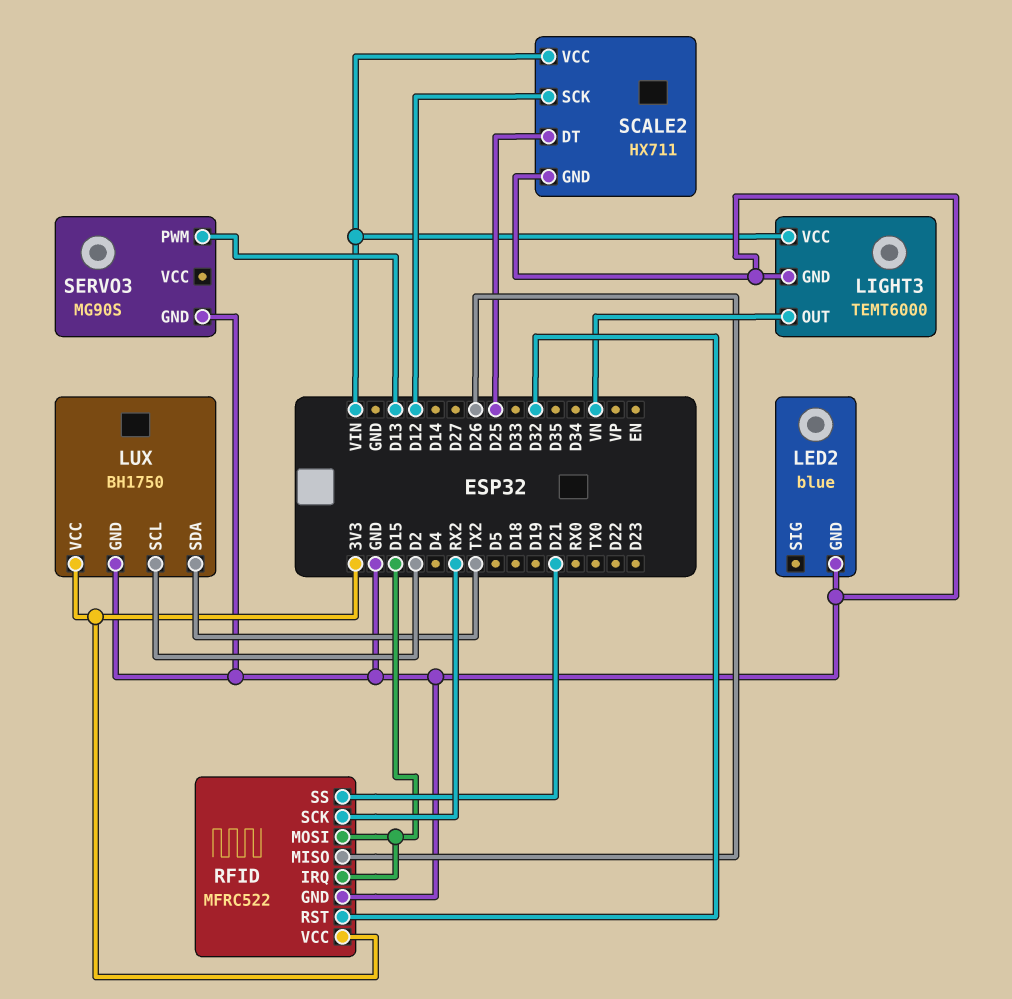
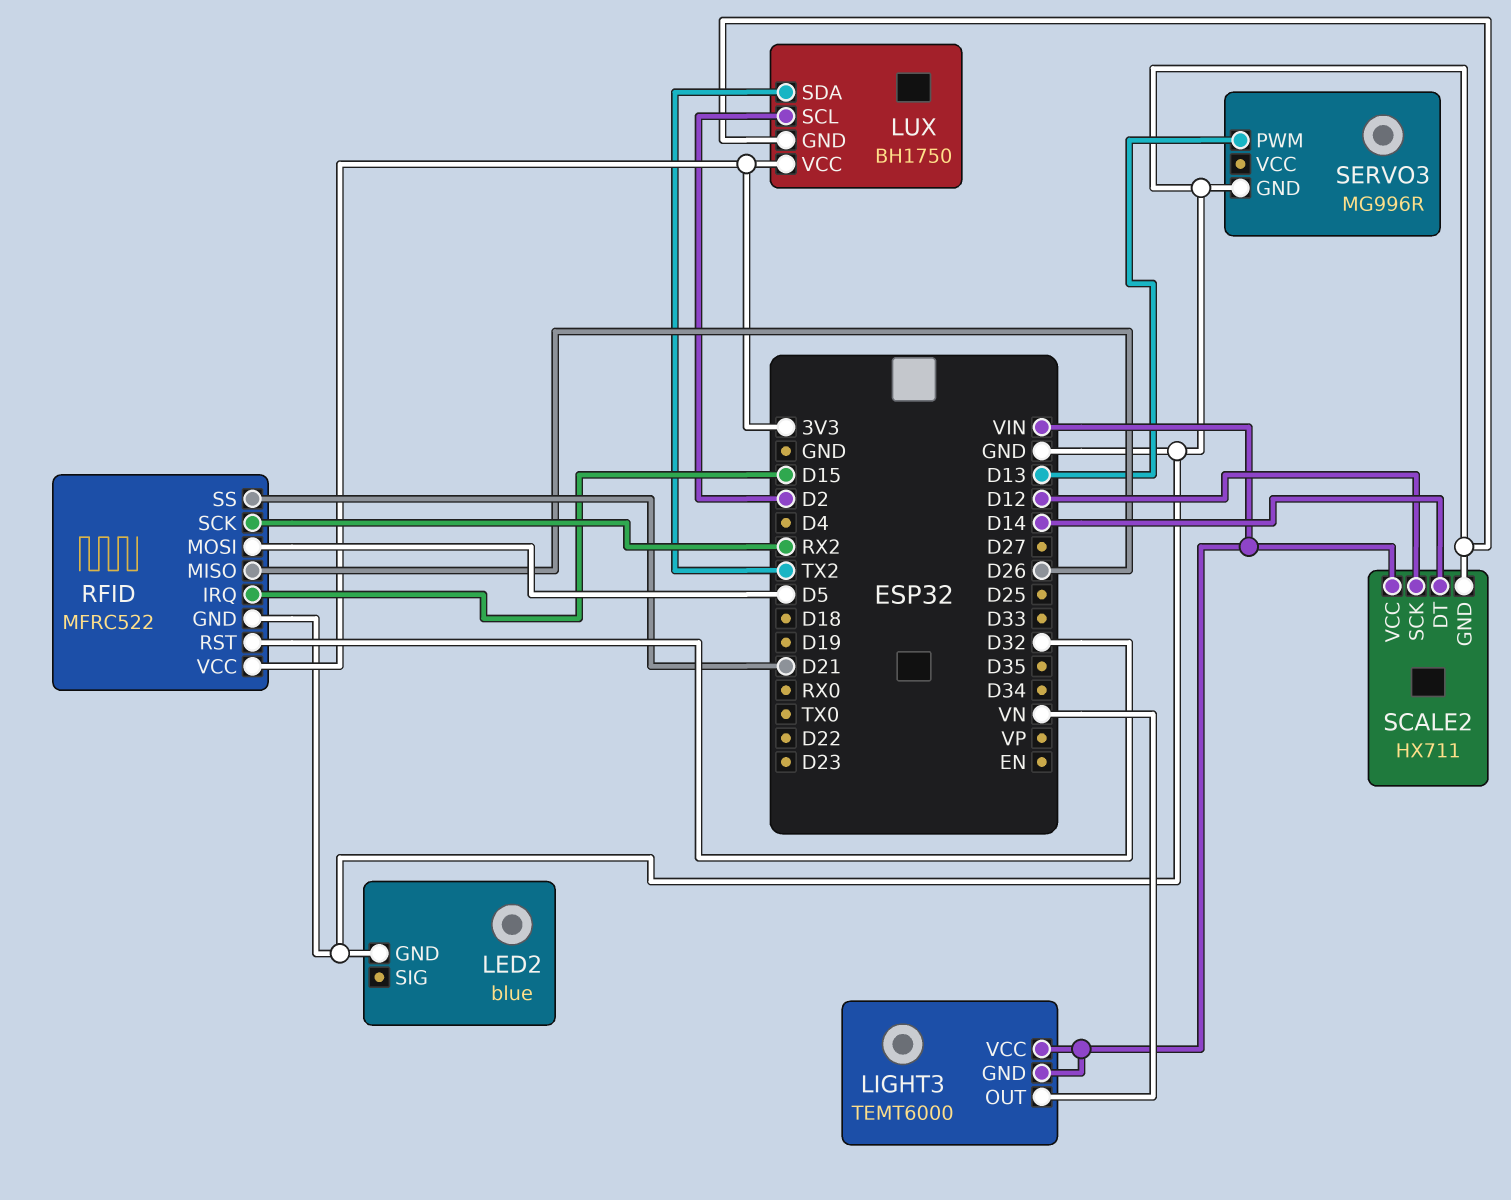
LIGHT3 pin GND: GND -> VIN
RFID pin MOSI: D15 -> D5
SCALE2 pin DT: D25 -> D14
SERVO3: MG90S -> MG996R

